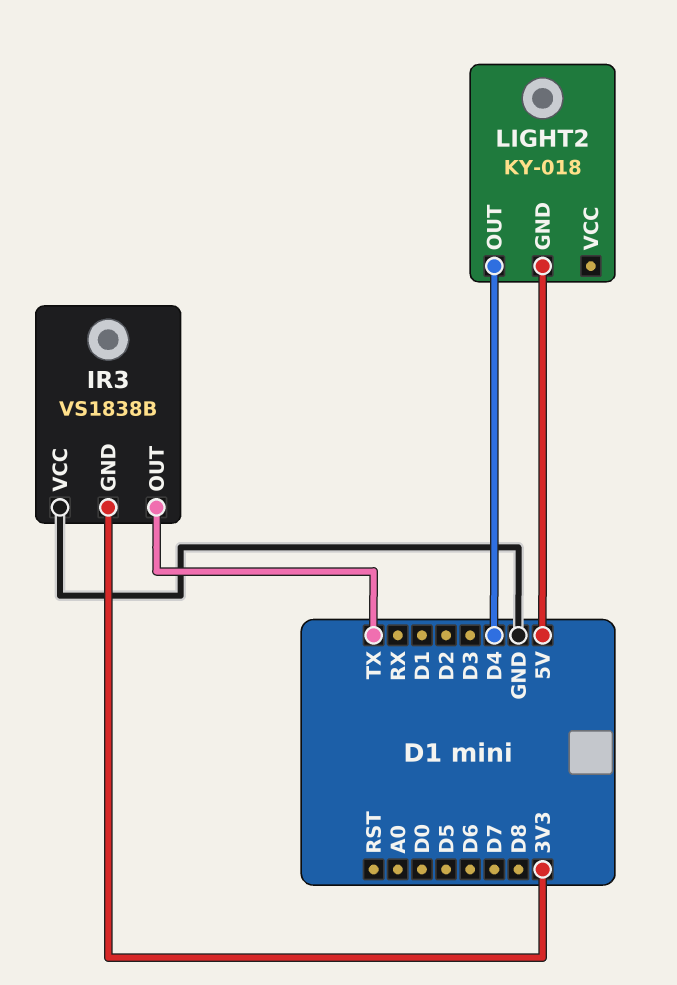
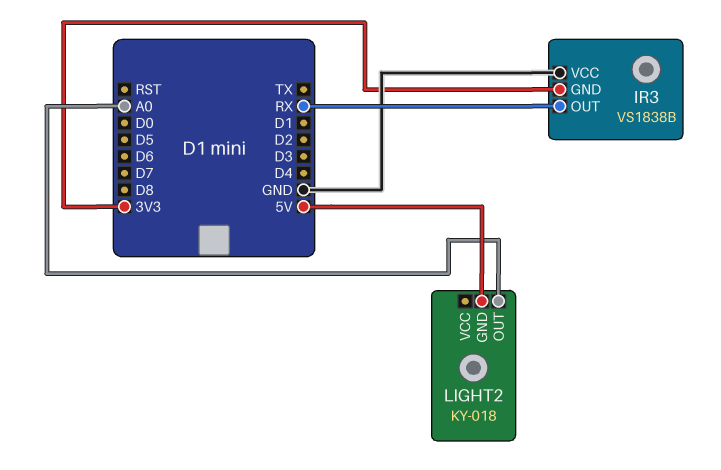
IR3 pin OUT: TX -> RX
LIGHT2 pin OUT: D4 -> A0

